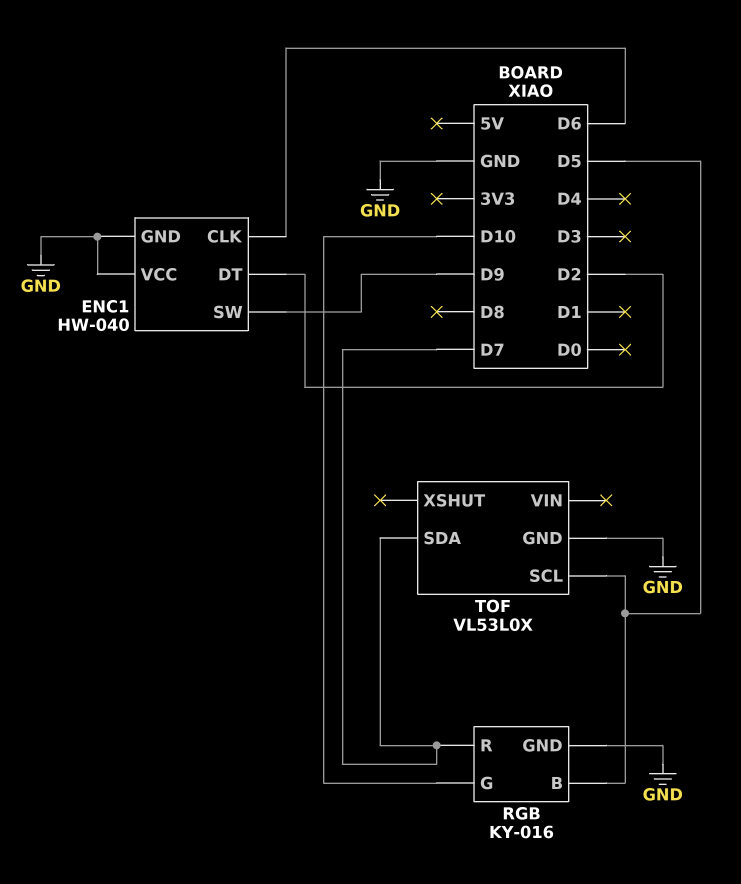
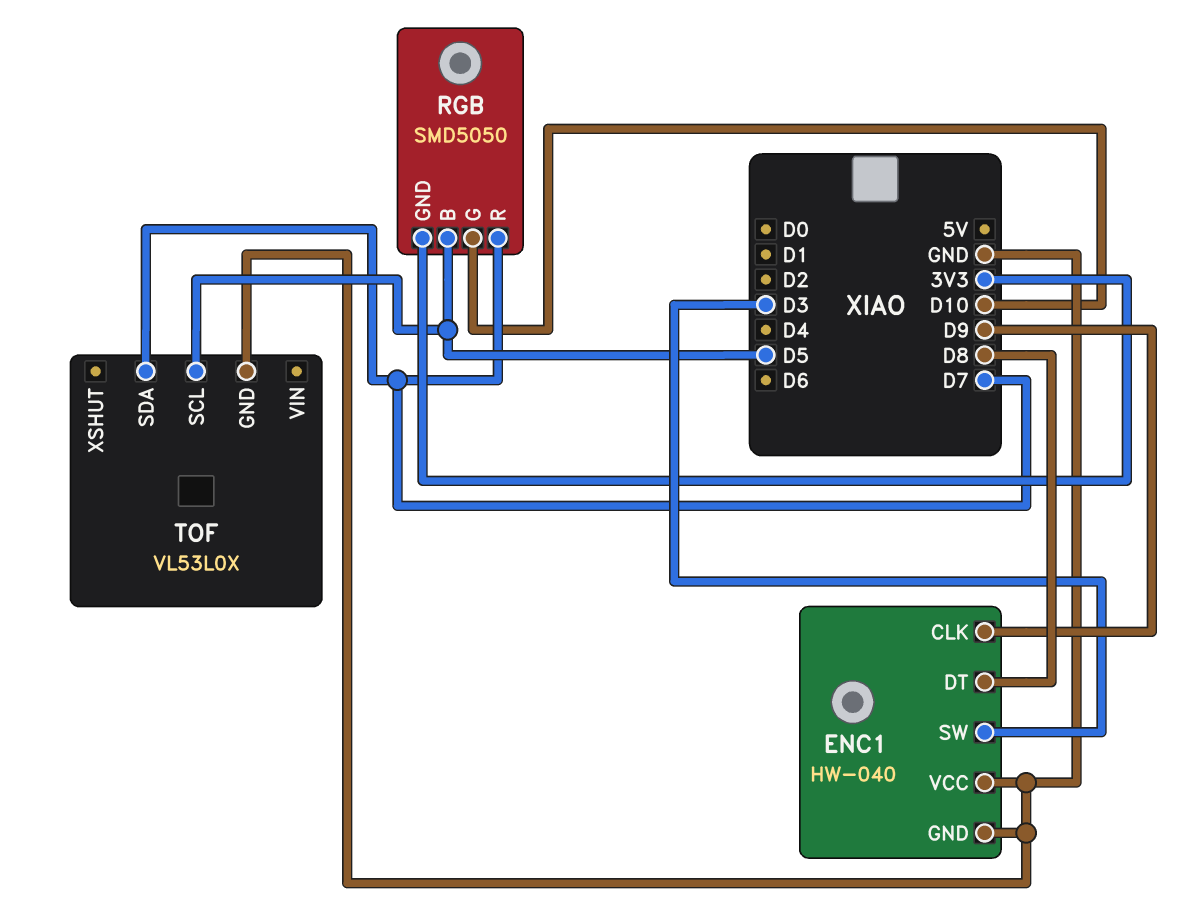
ENC1 pin CLK: D6 -> D9
ENC1 pin DT: D2 -> D8
ENC1 pin SW: D9 -> D3
RGB: KY-016 -> SMD5050
RGB pin GND: GND -> 3V3

